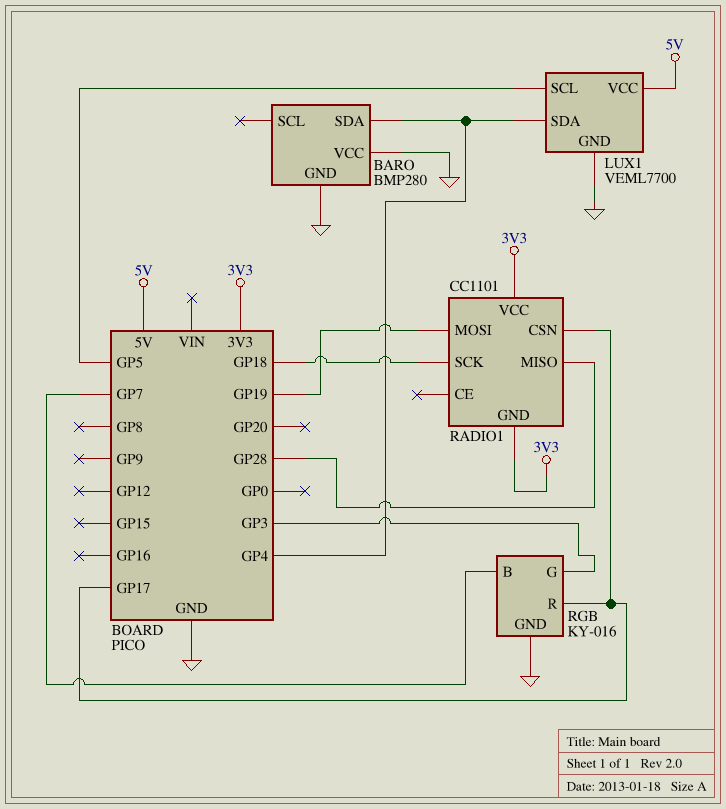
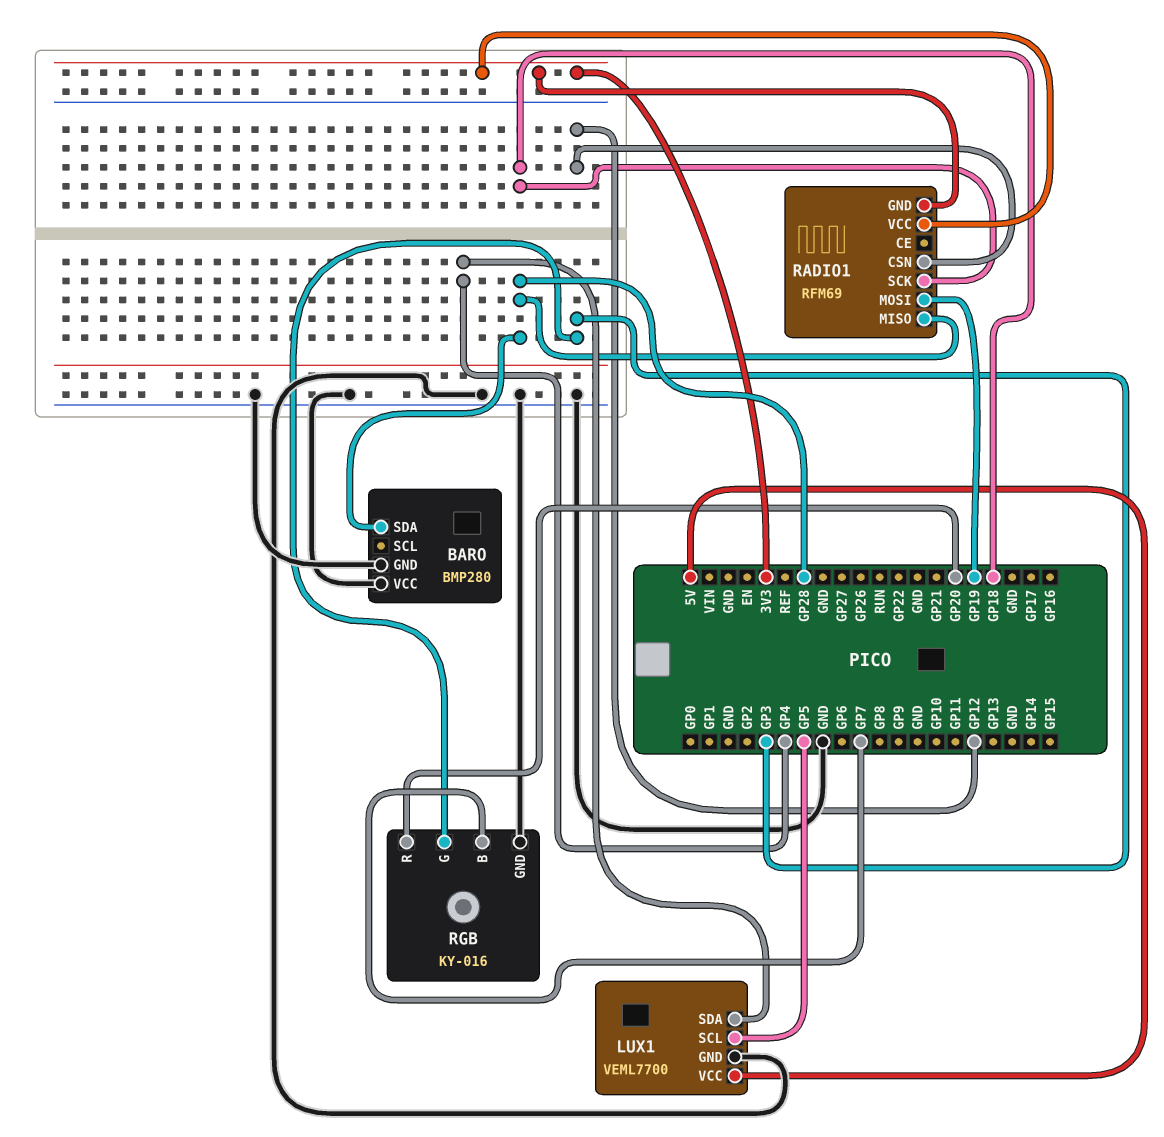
BARO pin SDA: GP4 -> GP28
RADIO1: CC1101 -> RFM69
RADIO1 pin CSN: GP17 -> GP12
RGB pin R: GP17 -> GP20

